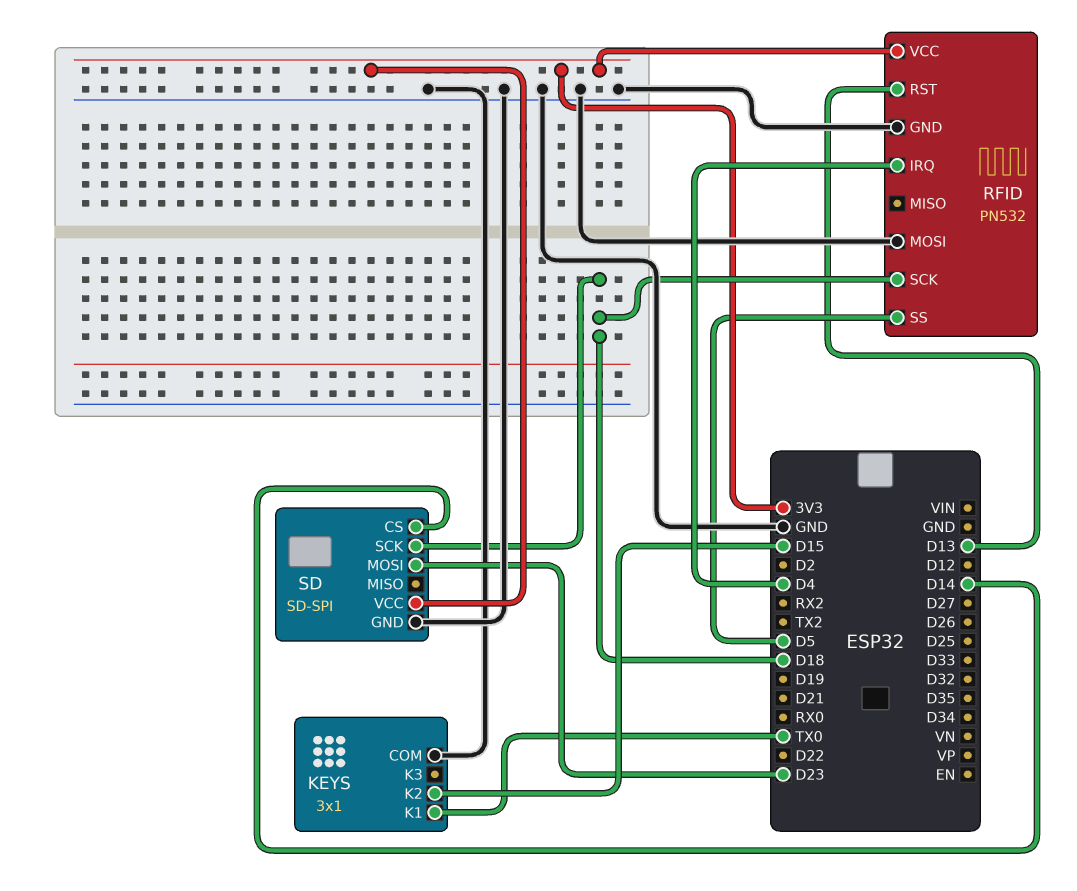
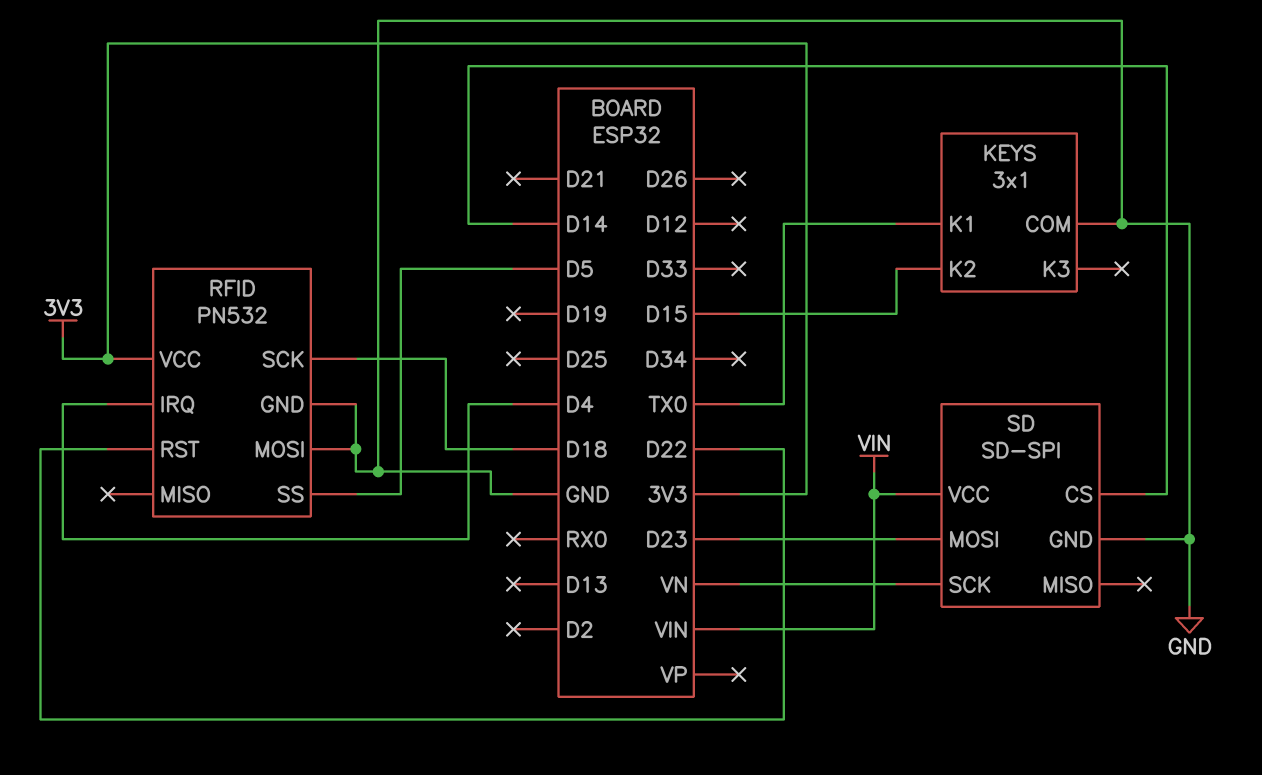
RFID pin RST: D13 -> D22
SD pin SCK: D18 -> VN
SD pin VCC: 3V3 -> VIN

